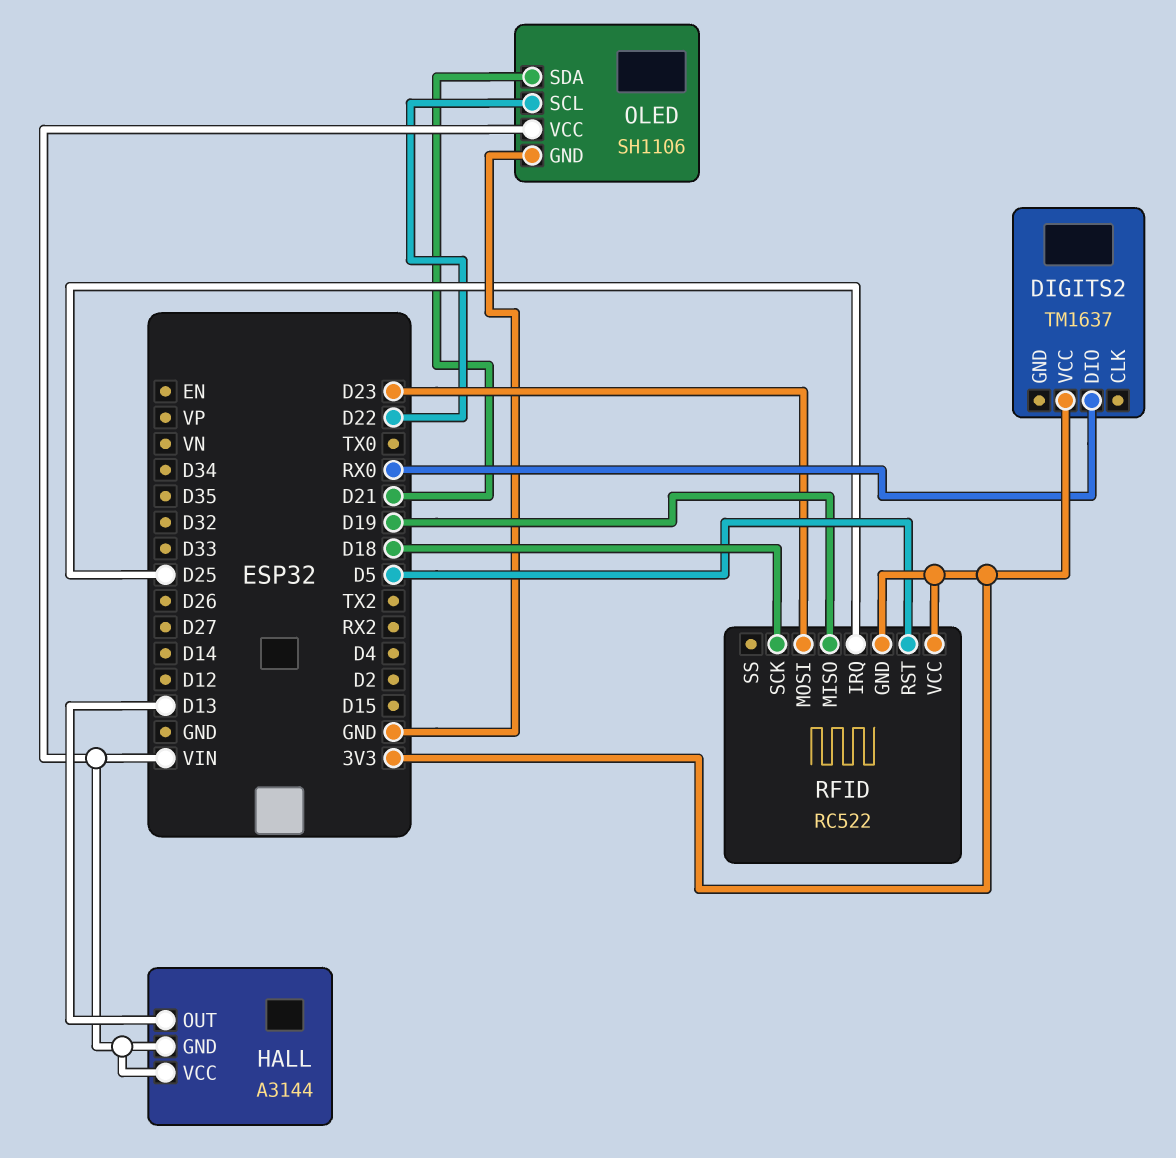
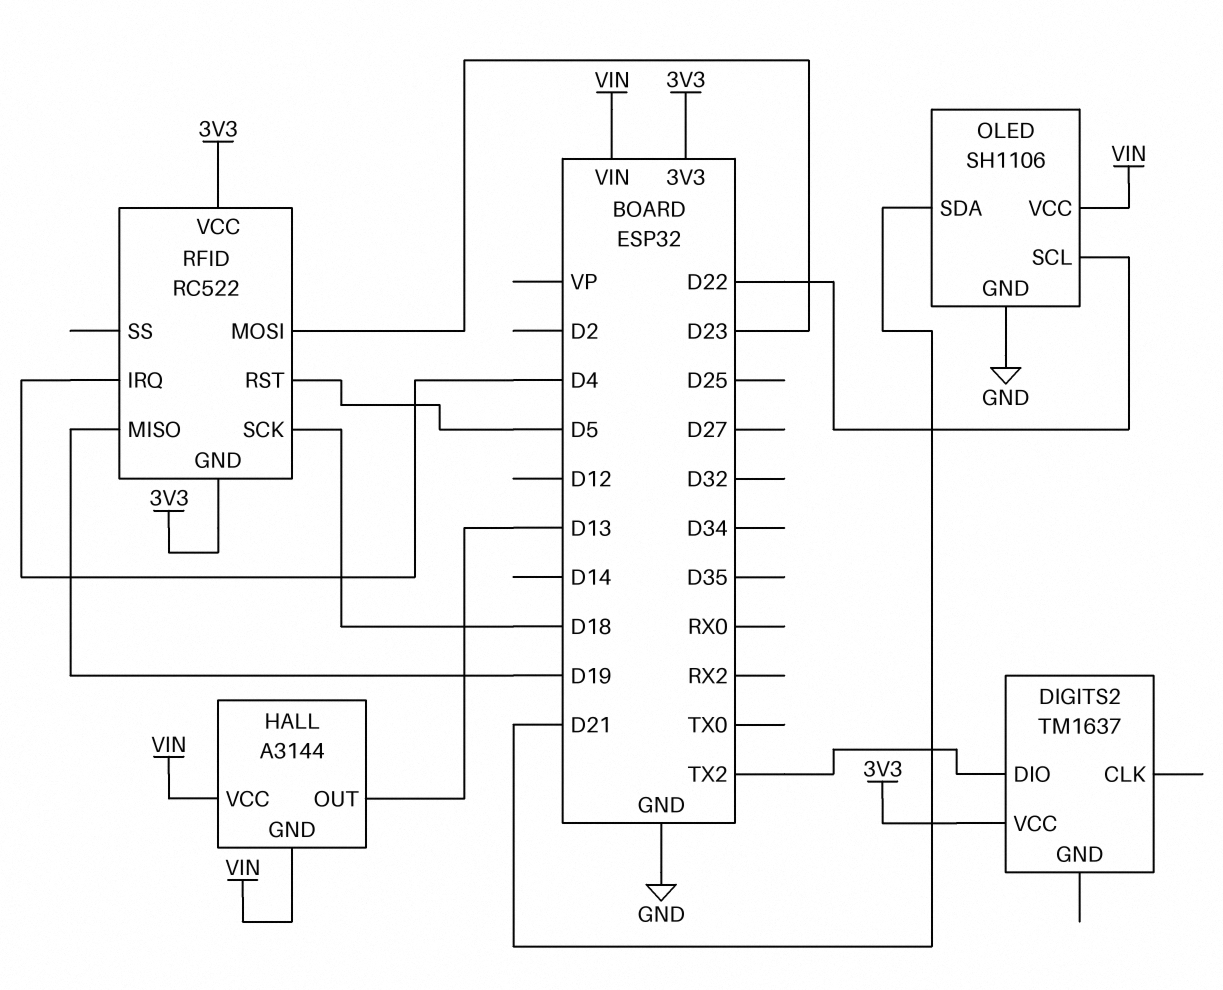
DIGITS2 pin DIO: RX0 -> TX2
RFID pin IRQ: D25 -> D4

